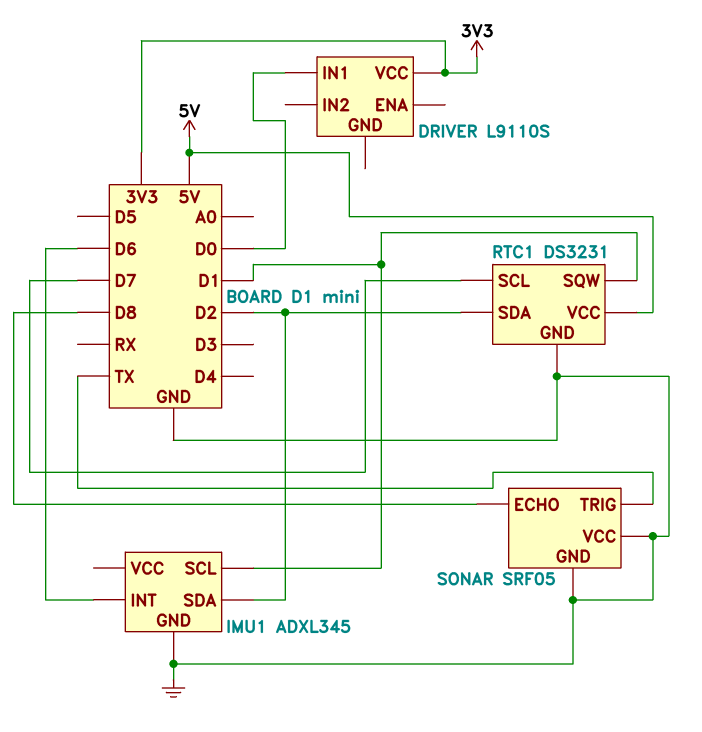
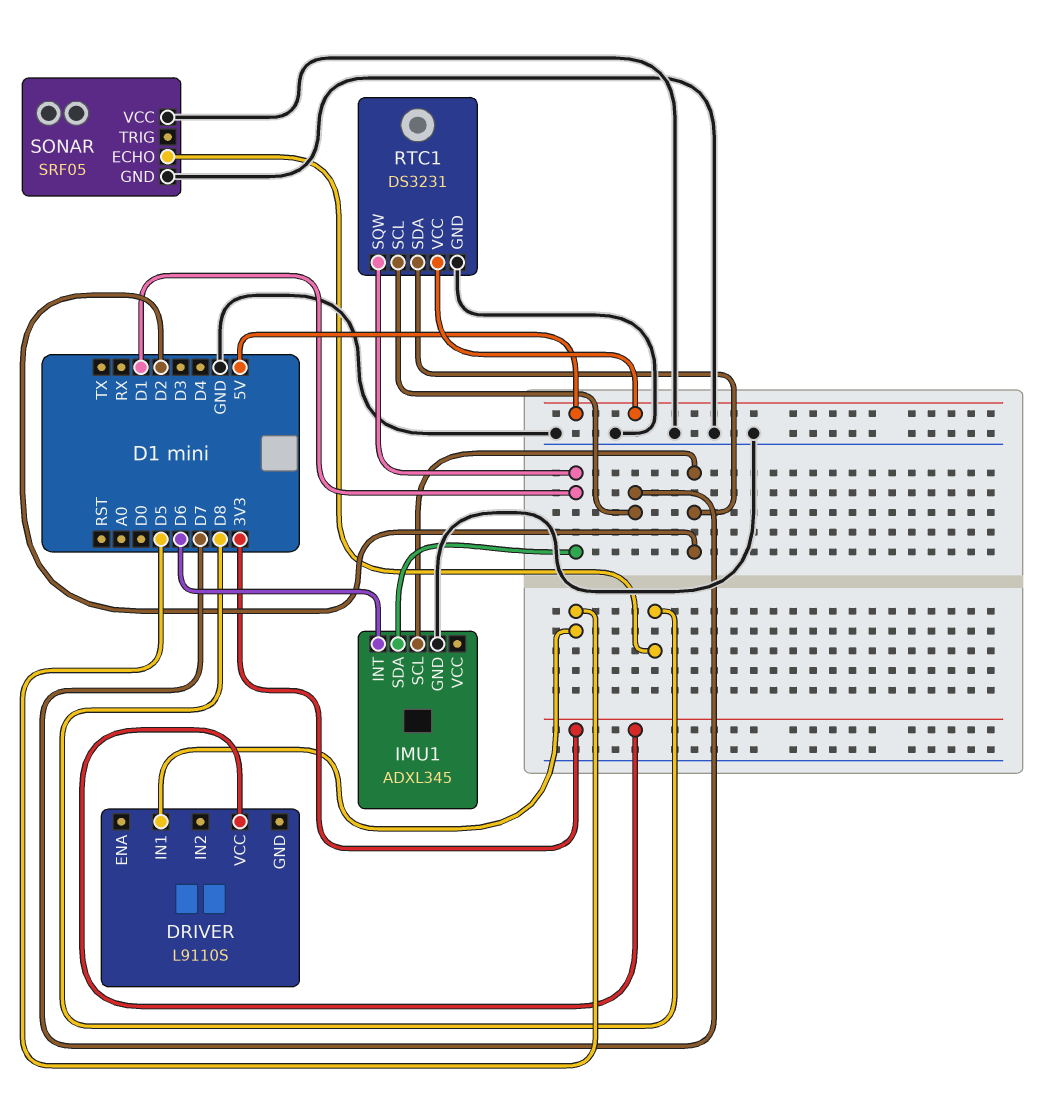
DRIVER pin IN1: D0 -> D5
IMU1 pin SCL: D1 -> D2
IMU1 pin SDA: D2 -> D1
SONAR pin TRIG: TX -> none

